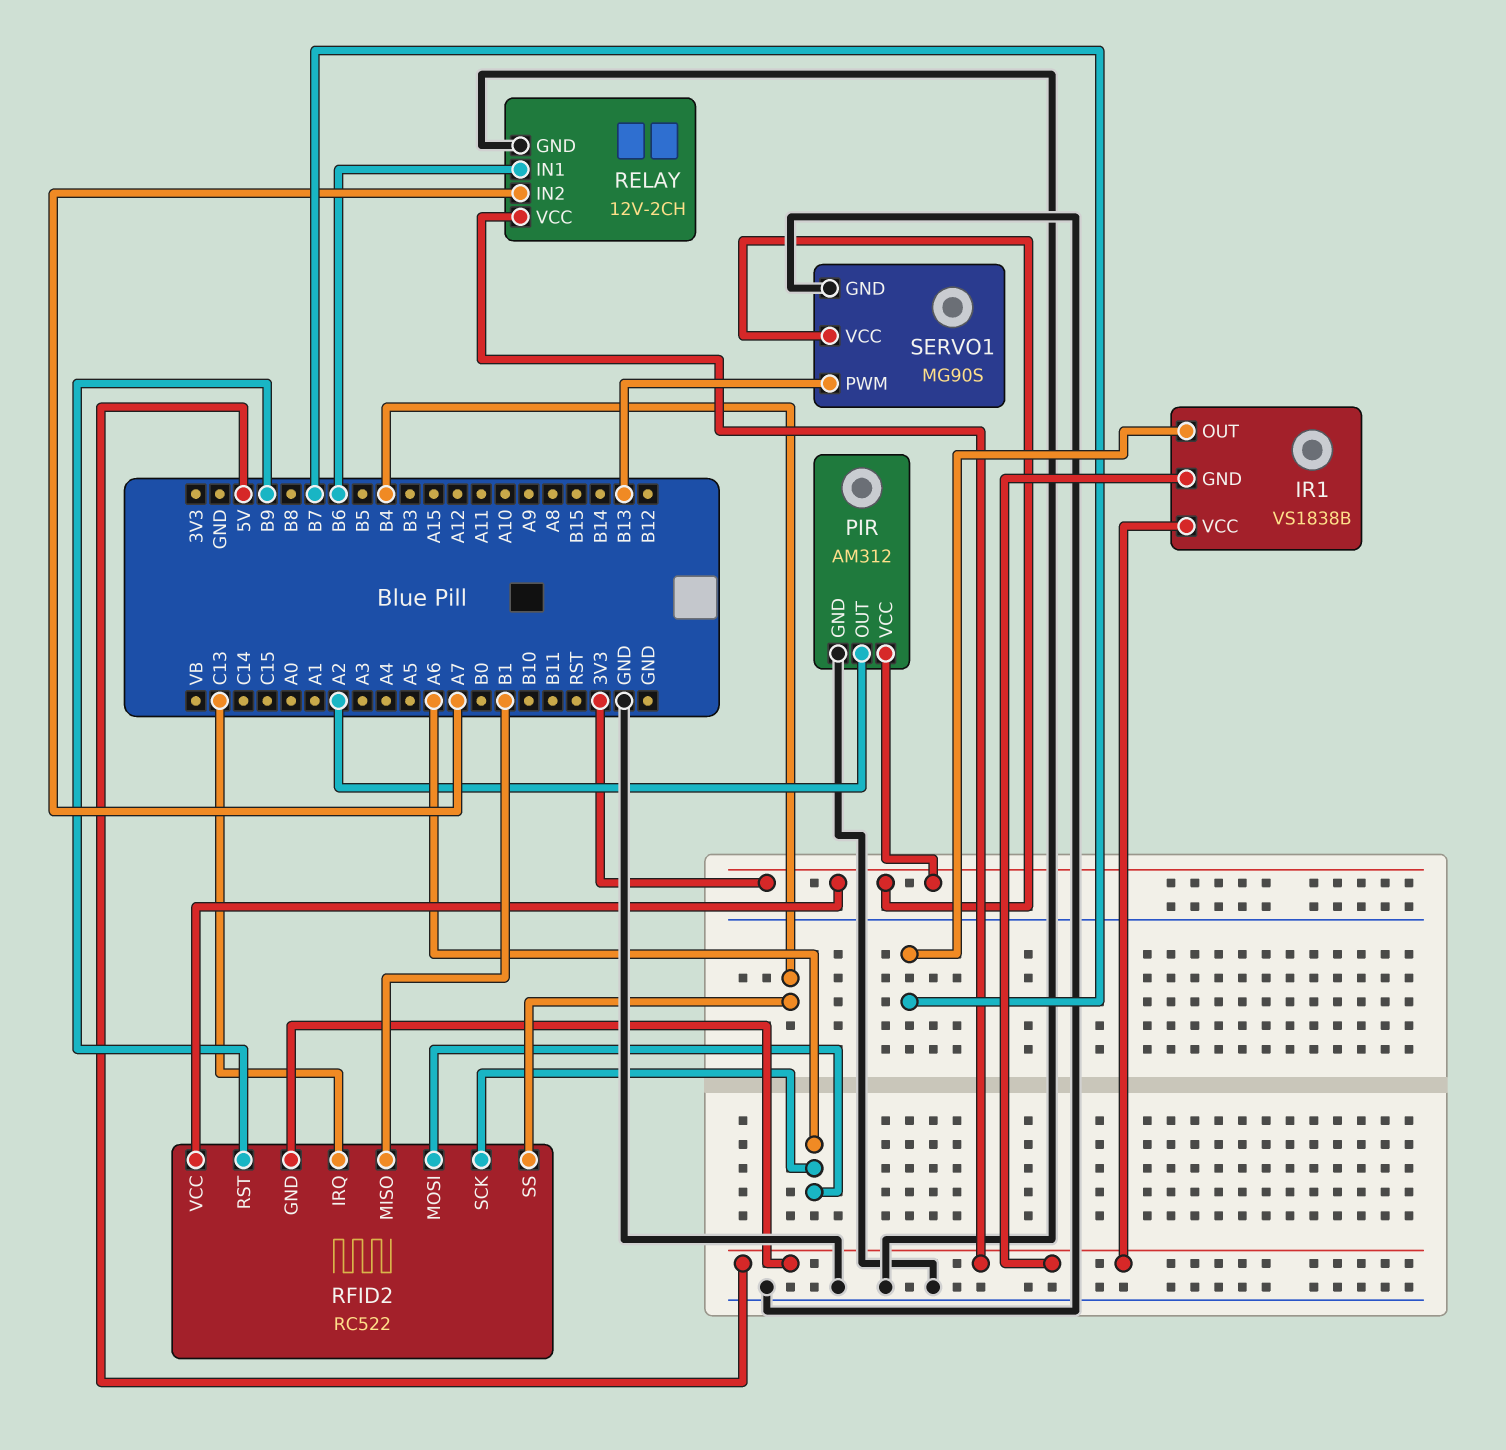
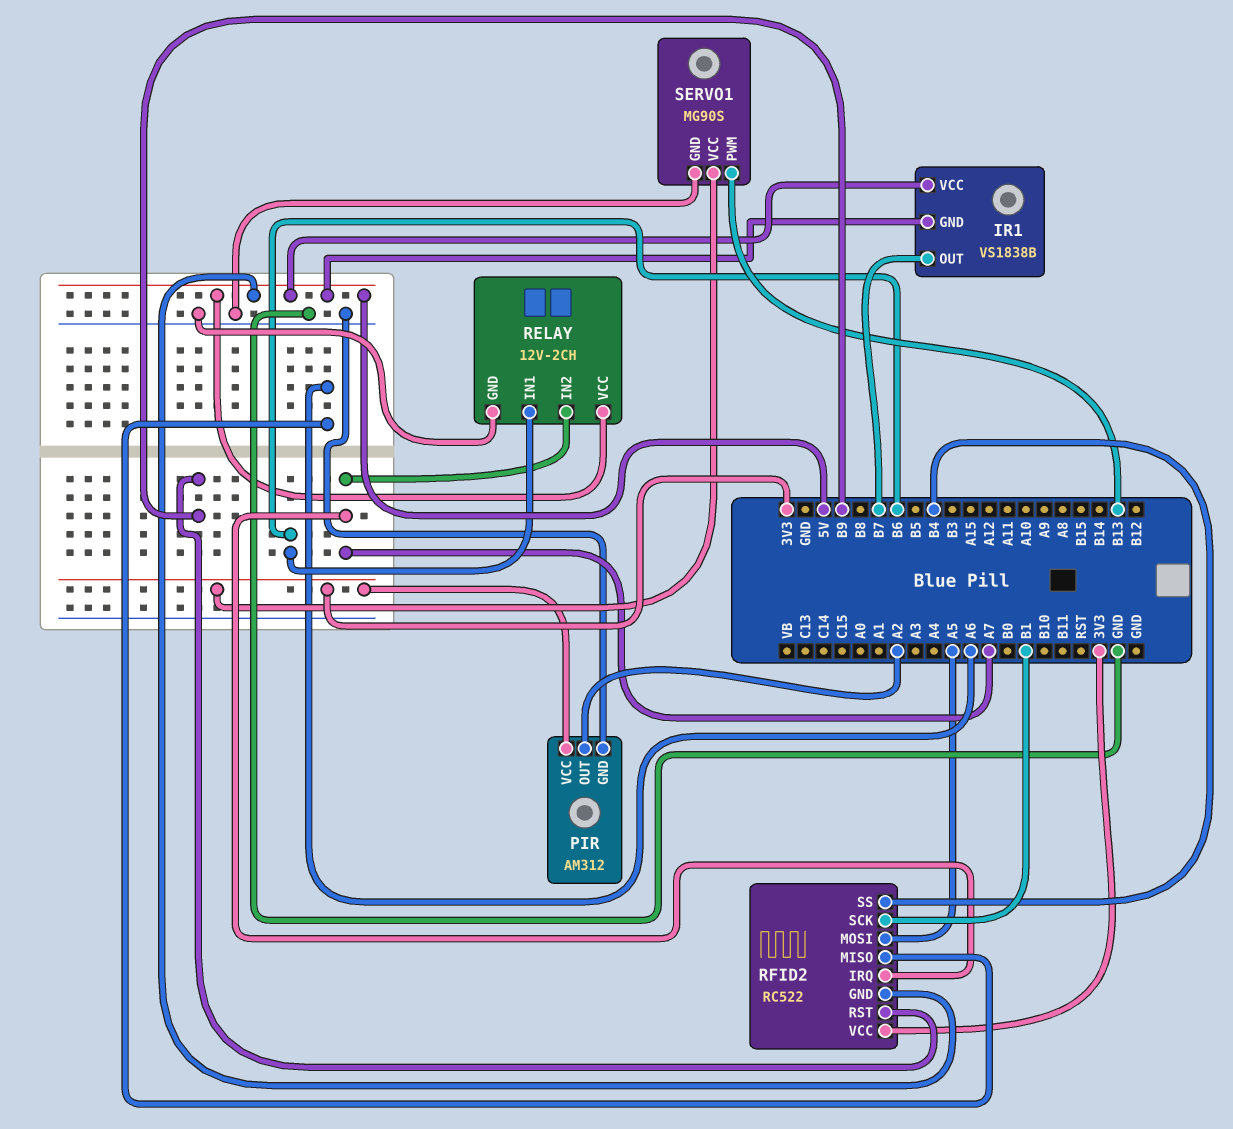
RFID2 pin IRQ: C13 -> A7
RFID2 pin MISO: B1 -> A6
RFID2 pin MOSI: A6 -> A5
RFID2 pin SCK: A6 -> B1

